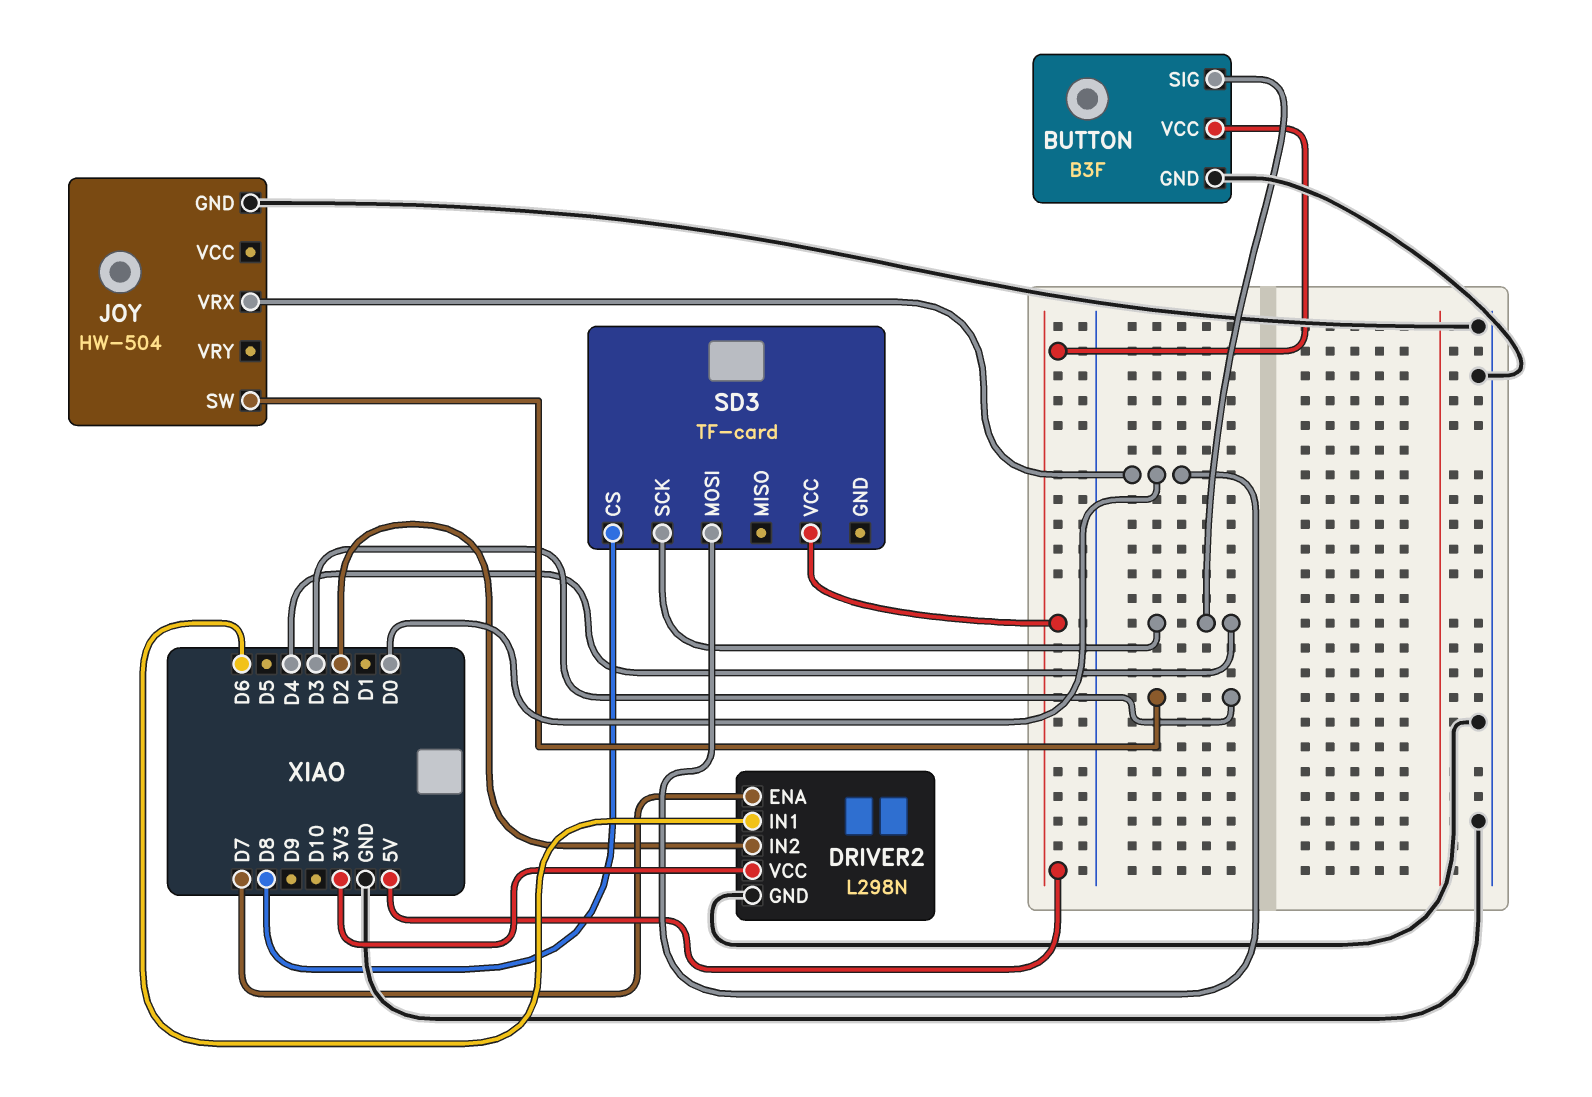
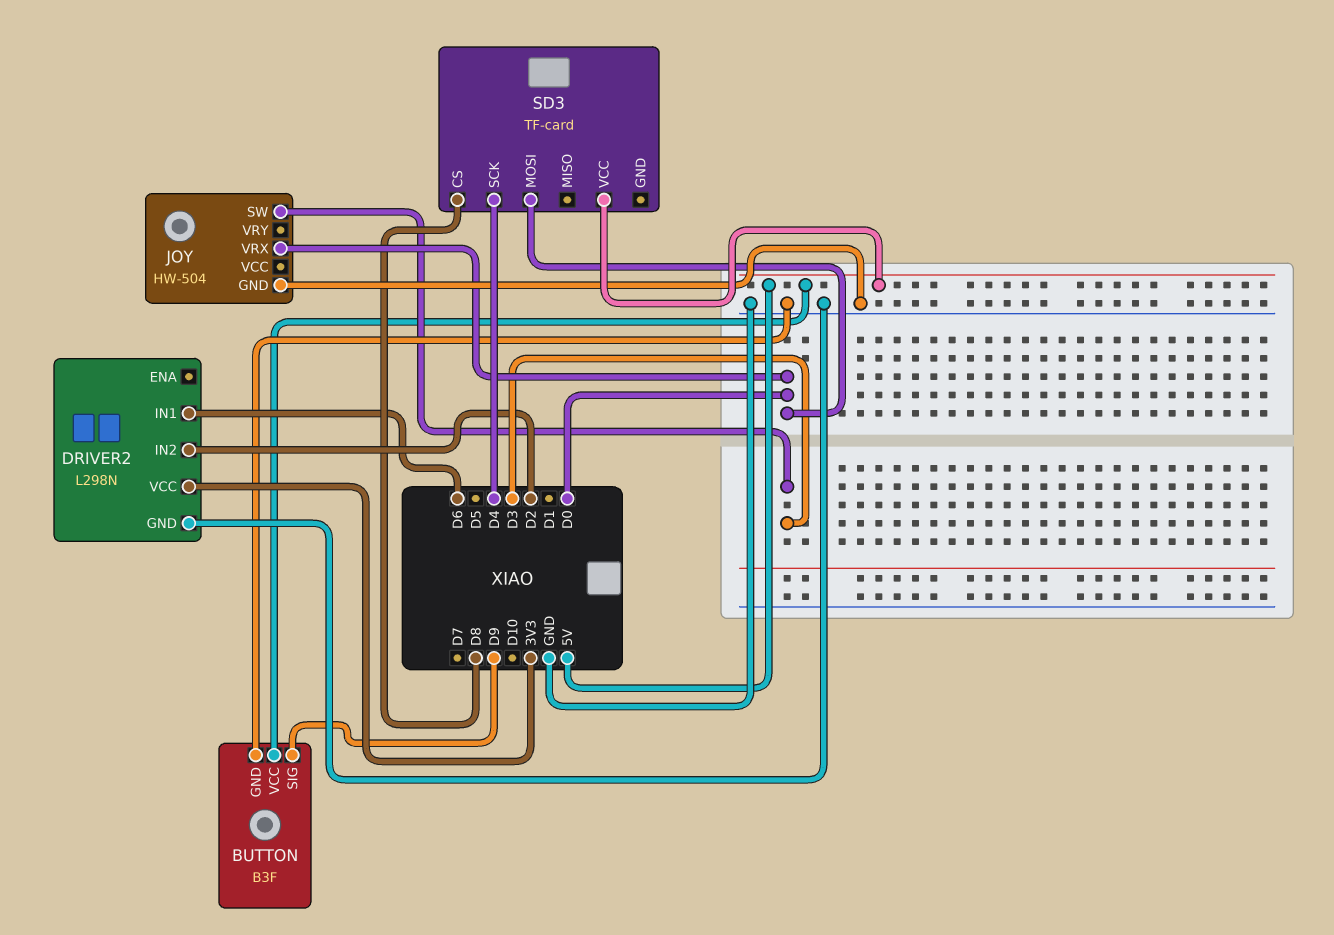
BUTTON pin SIG: D4 -> D9
DRIVER2 pin ENA: D7 -> none

